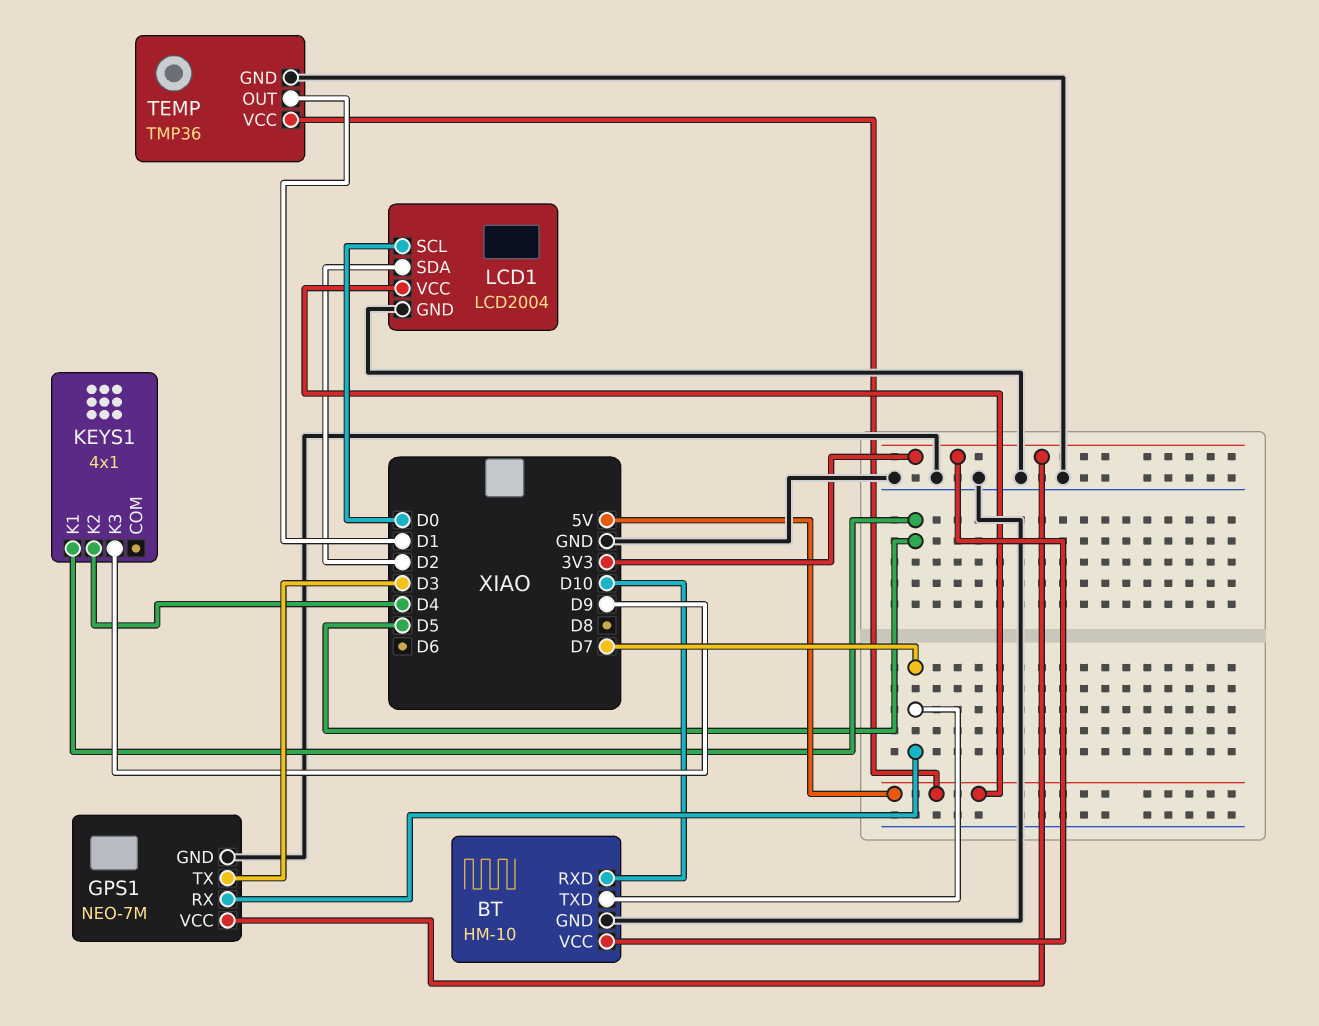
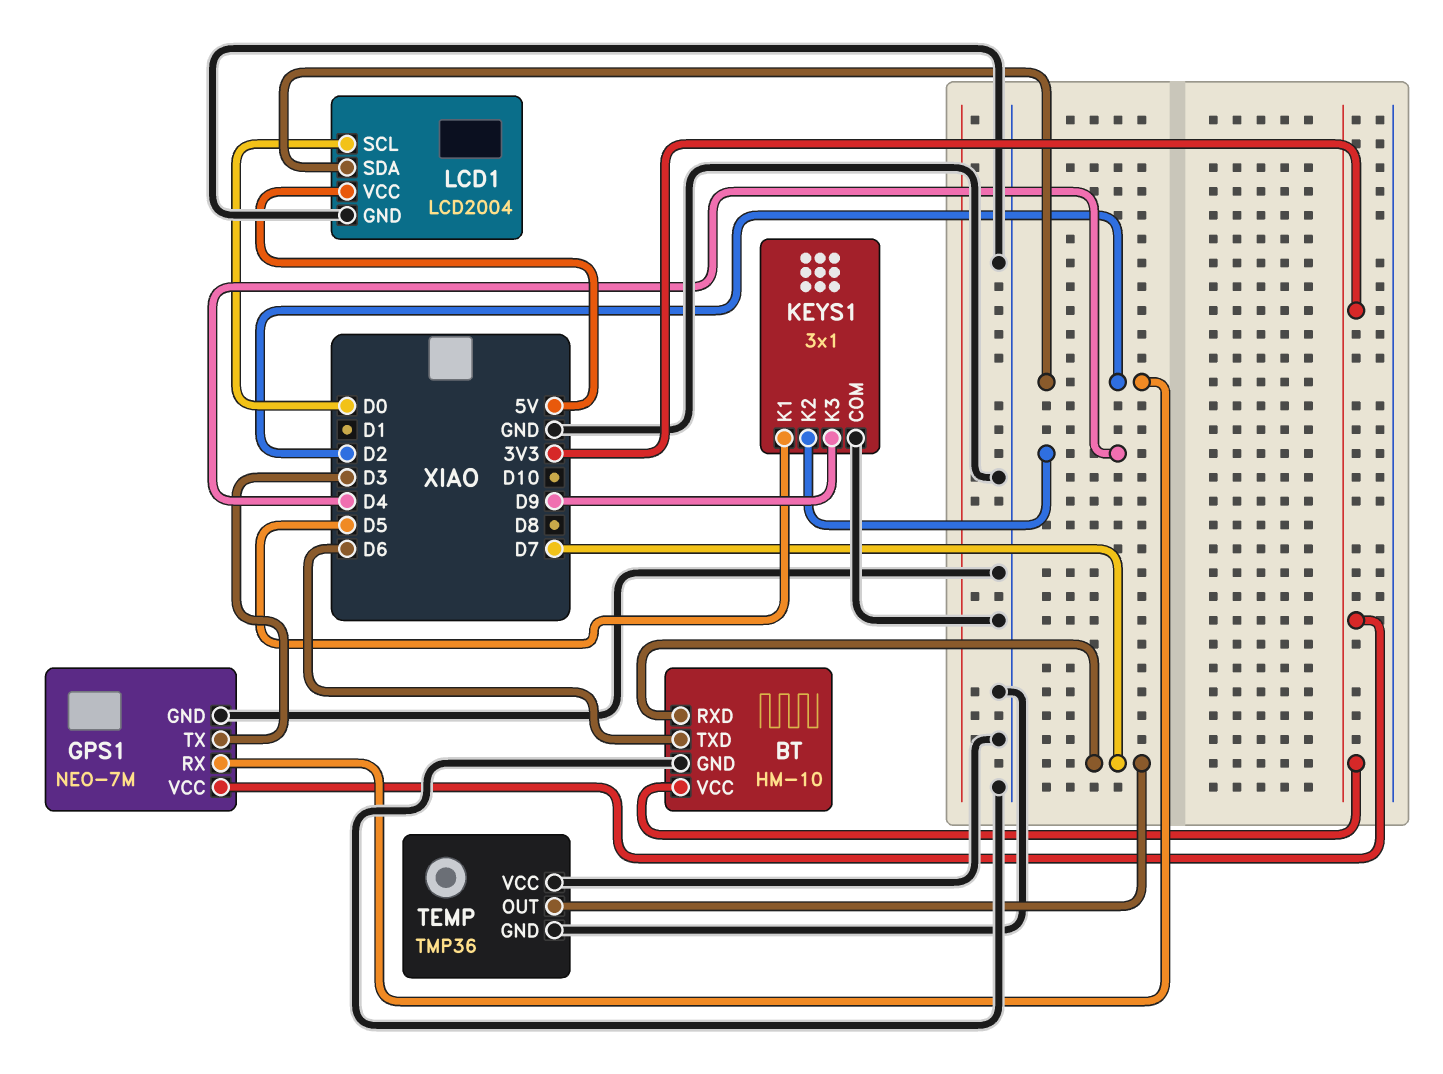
BT pin RXD: D10 -> D7
BT pin TXD: D7 -> D6
GPS1 pin RX: D7 -> D2
KEYS1: 4x1 -> 3x1
KEYS1 pin COM: none -> GND
TEMP pin OUT: D1 -> D7
TEMP pin VCC: 5V -> GND

